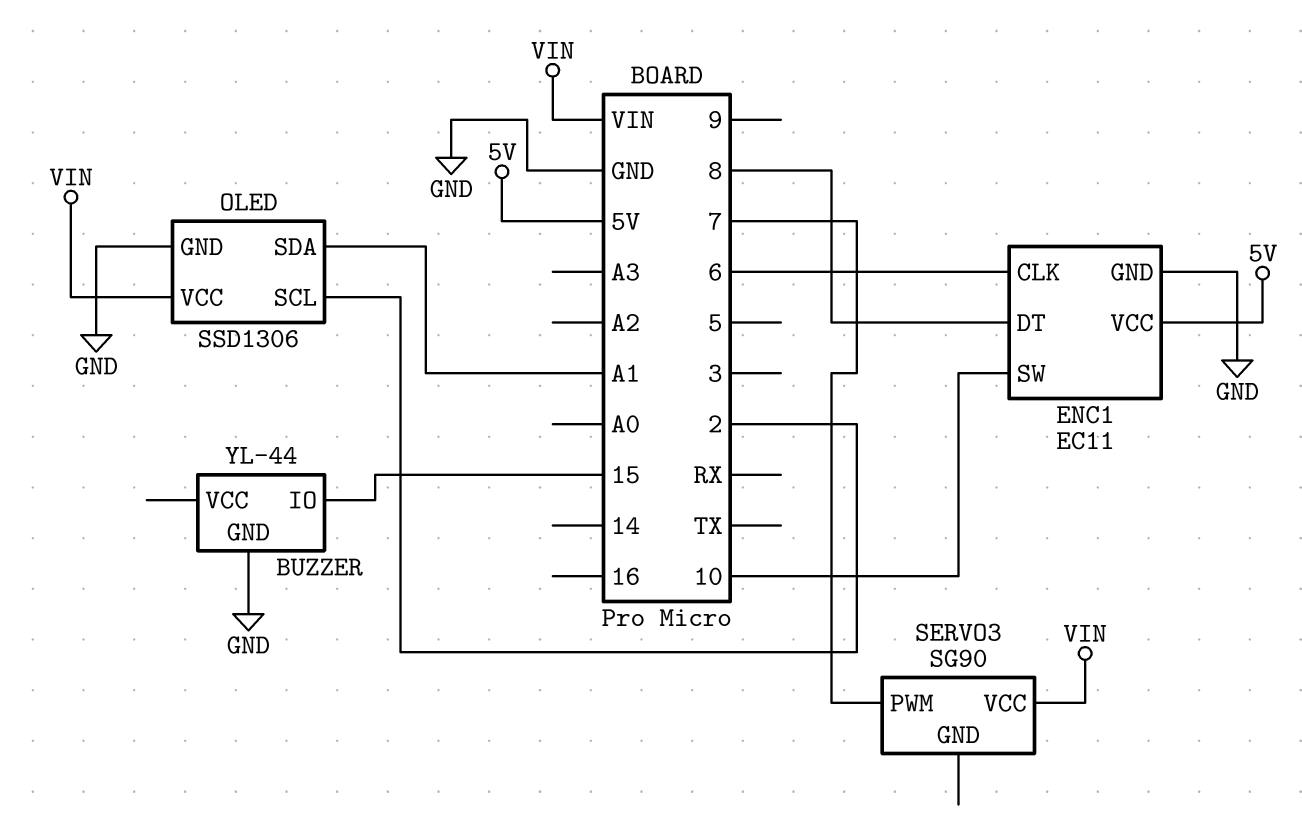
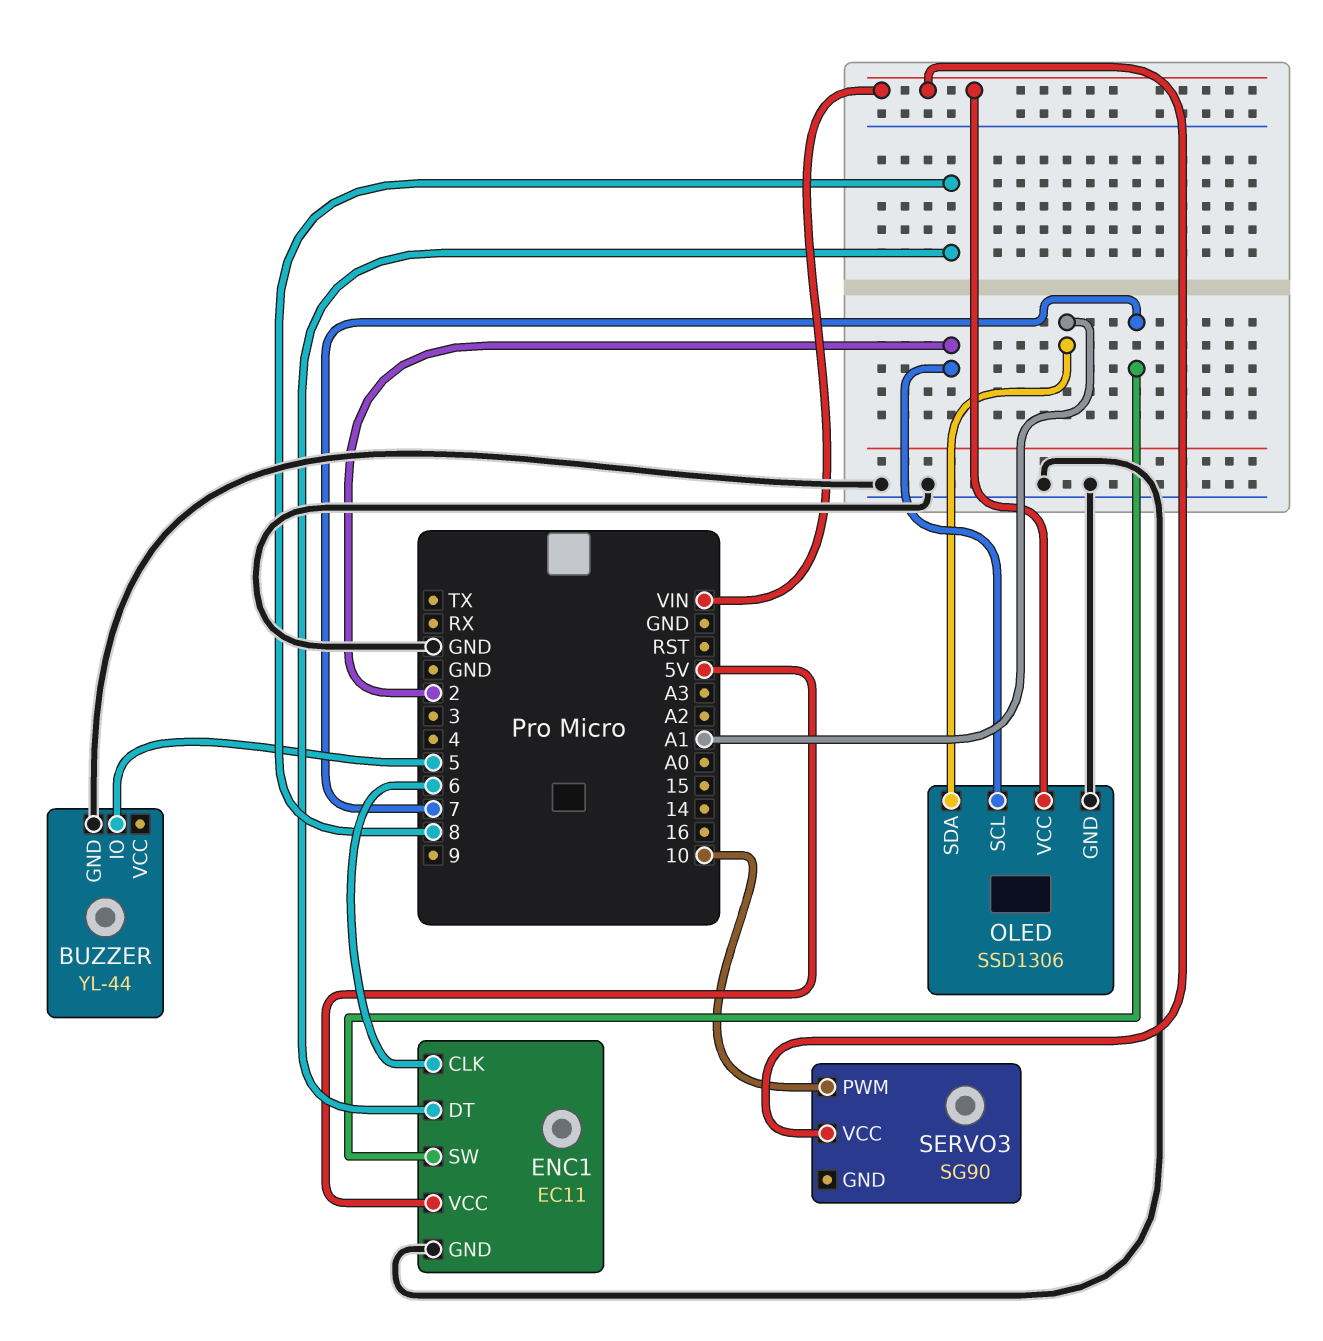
BUZZER pin IO: 15 -> 5
ENC1 pin SW: 10 -> 7
SERVO3 pin PWM: 7 -> 10

